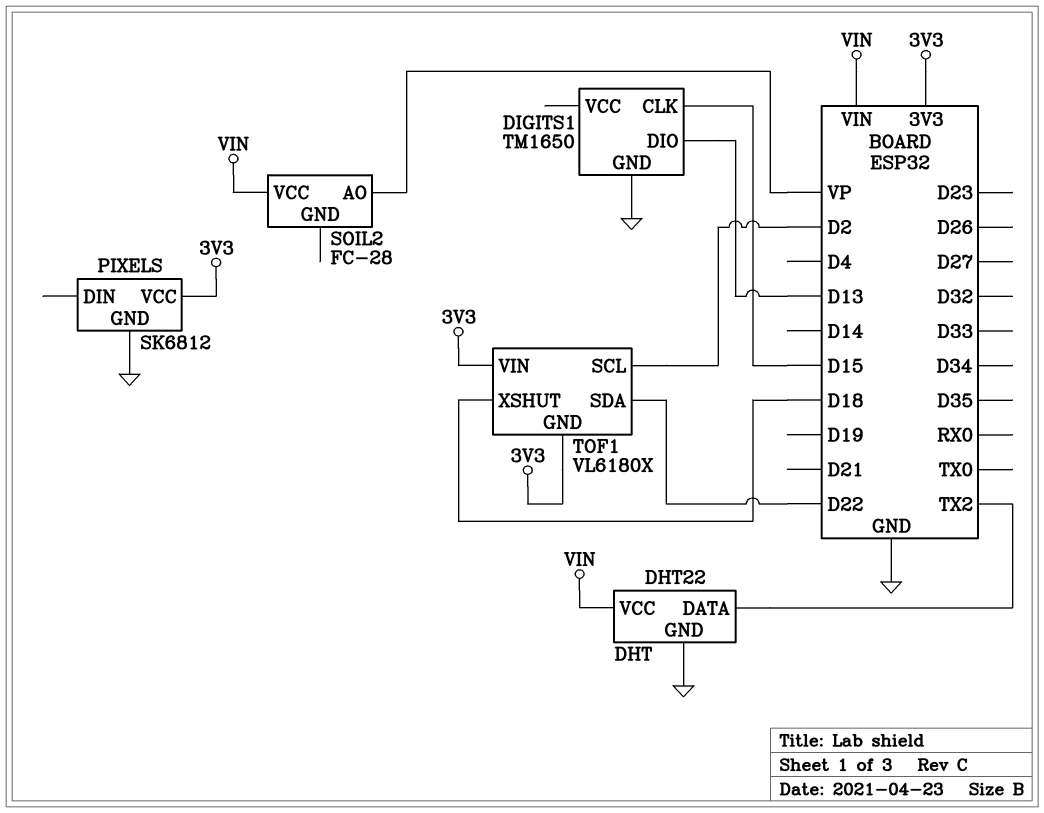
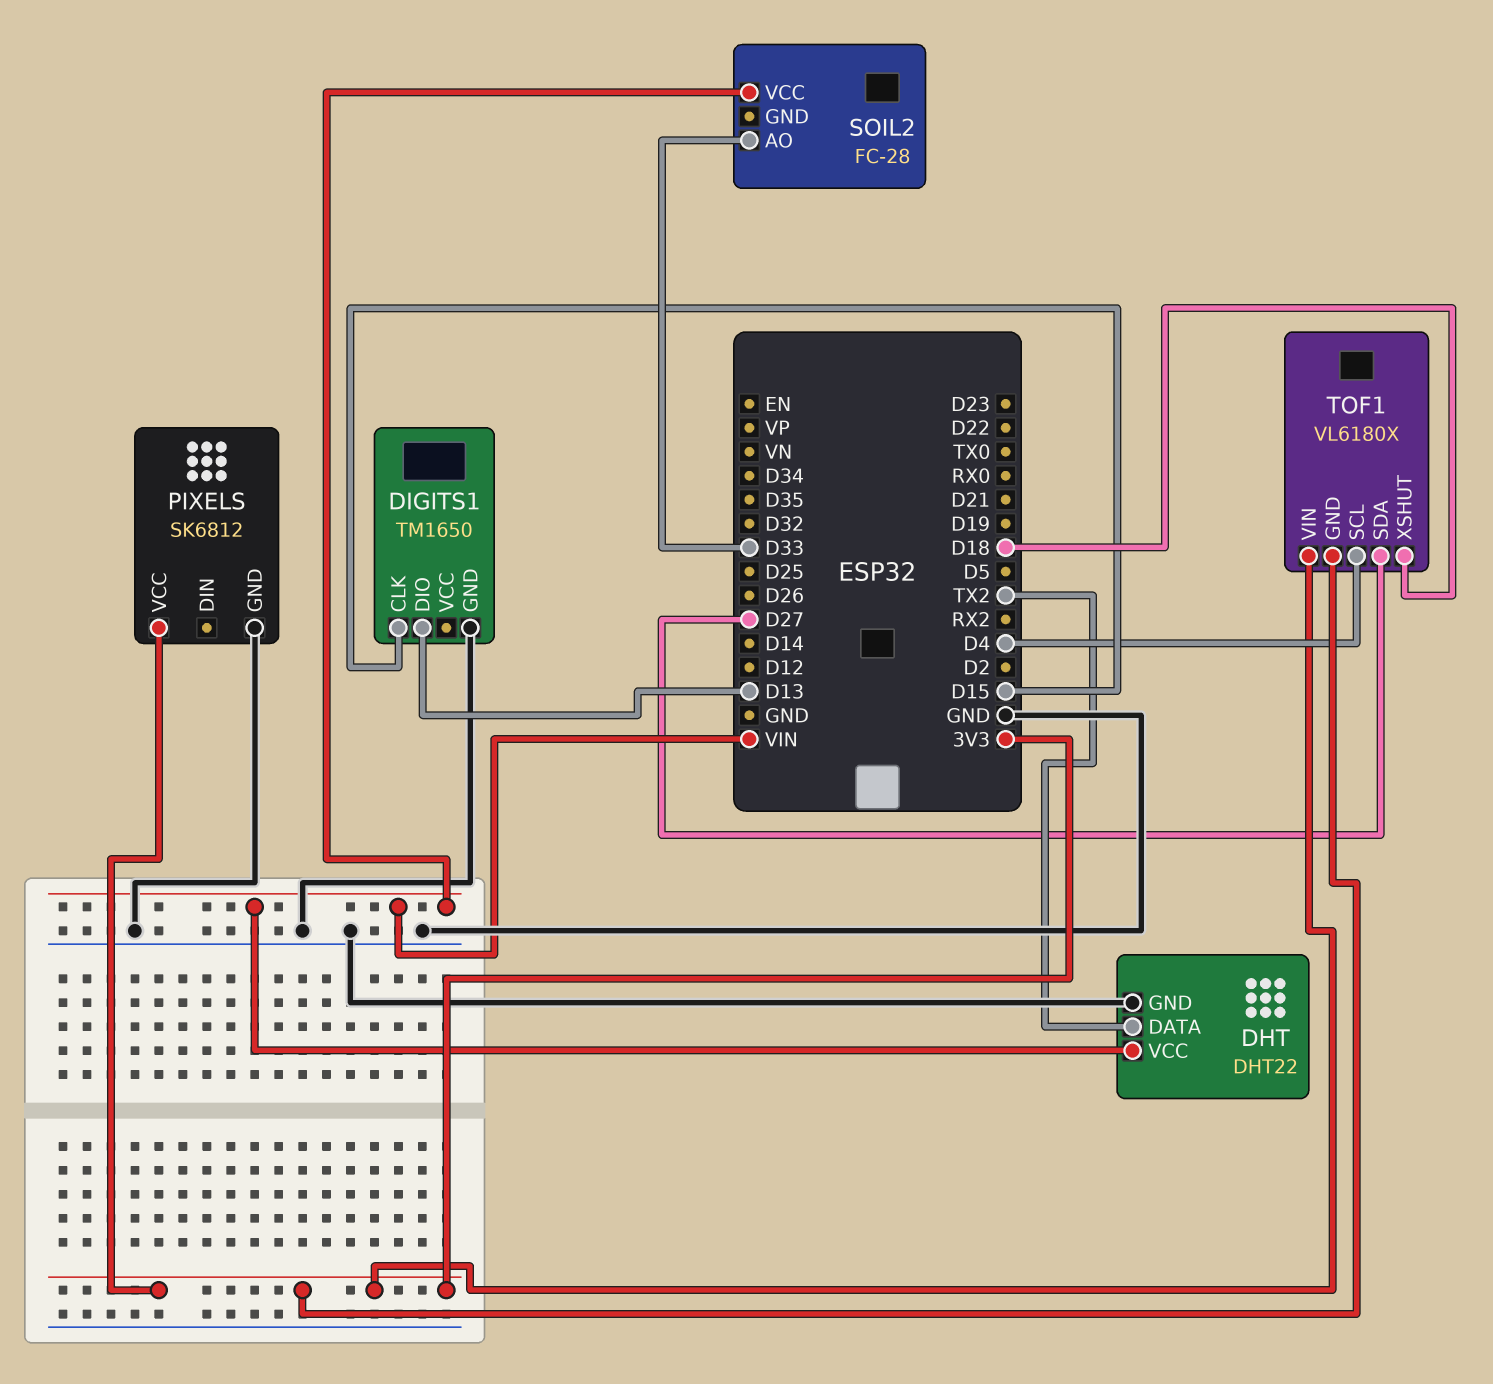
SOIL2 pin AO: VP -> D33
TOF1 pin SCL: D2 -> D4
TOF1 pin SDA: D22 -> D27

